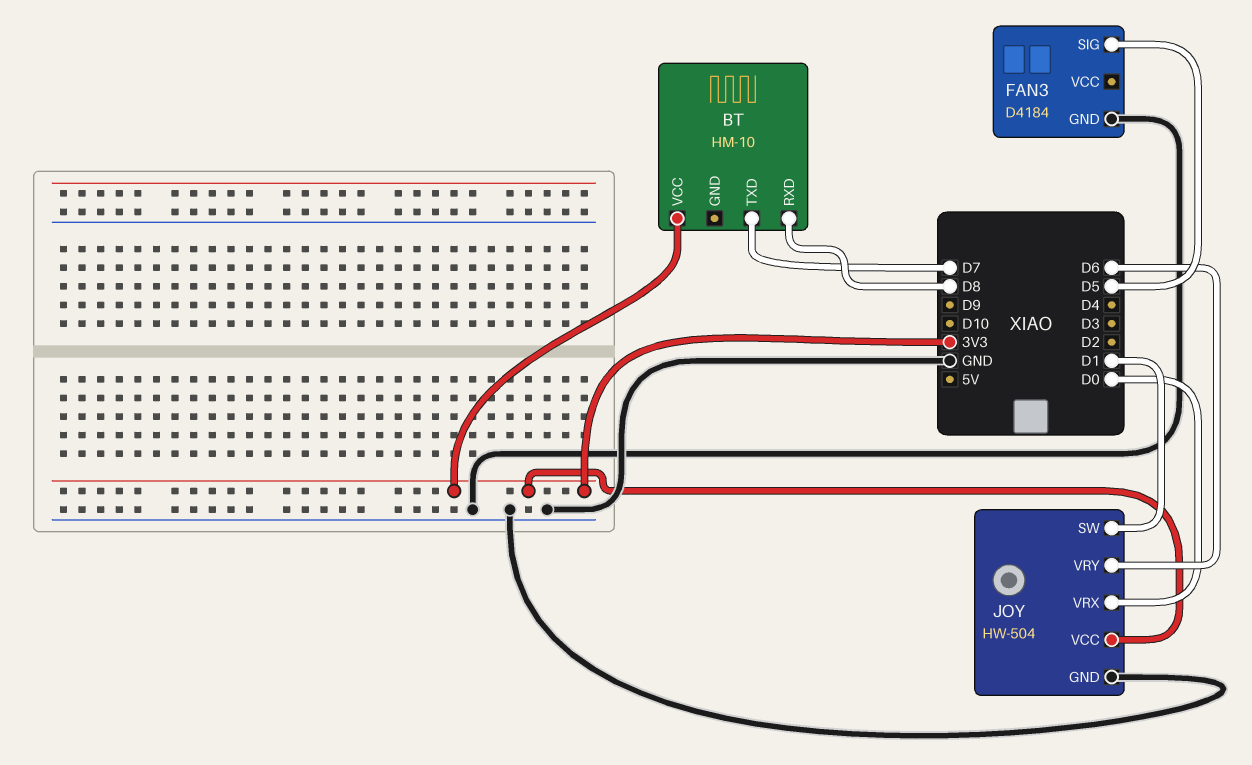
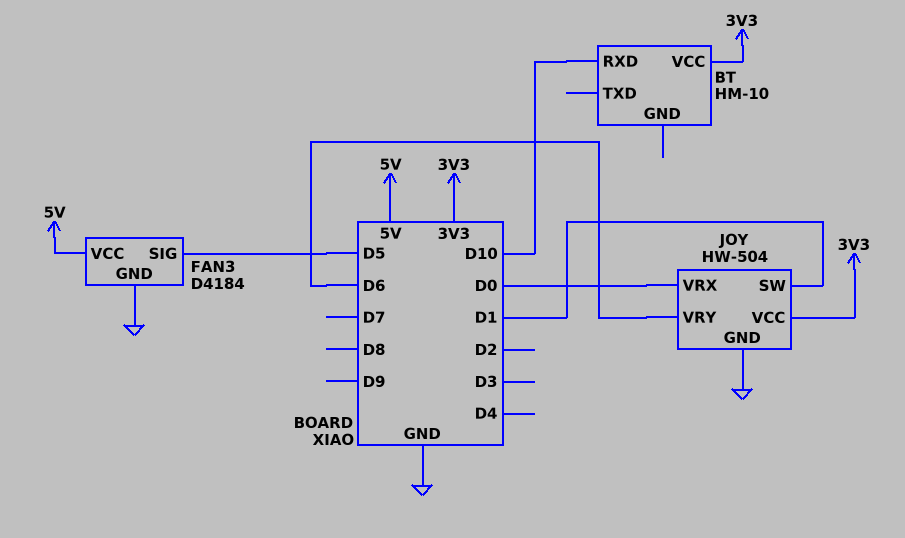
BT pin RXD: D8 -> D10
BT pin TXD: D7 -> none
FAN3 pin VCC: none -> 5V

